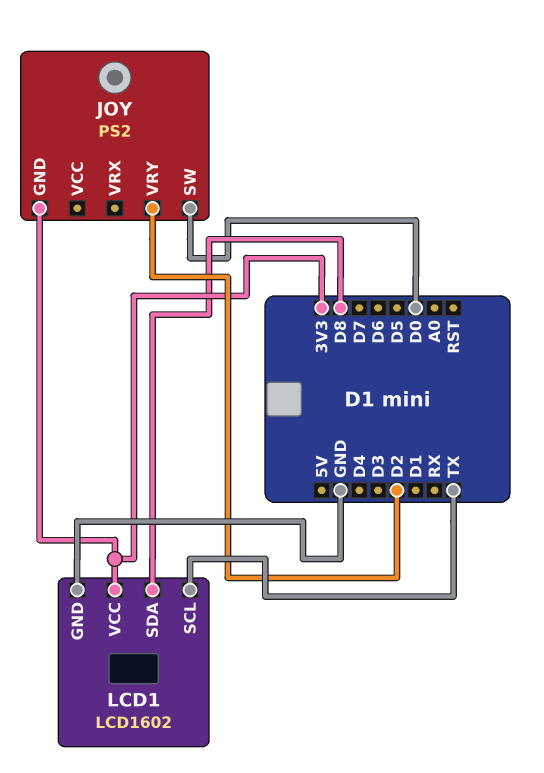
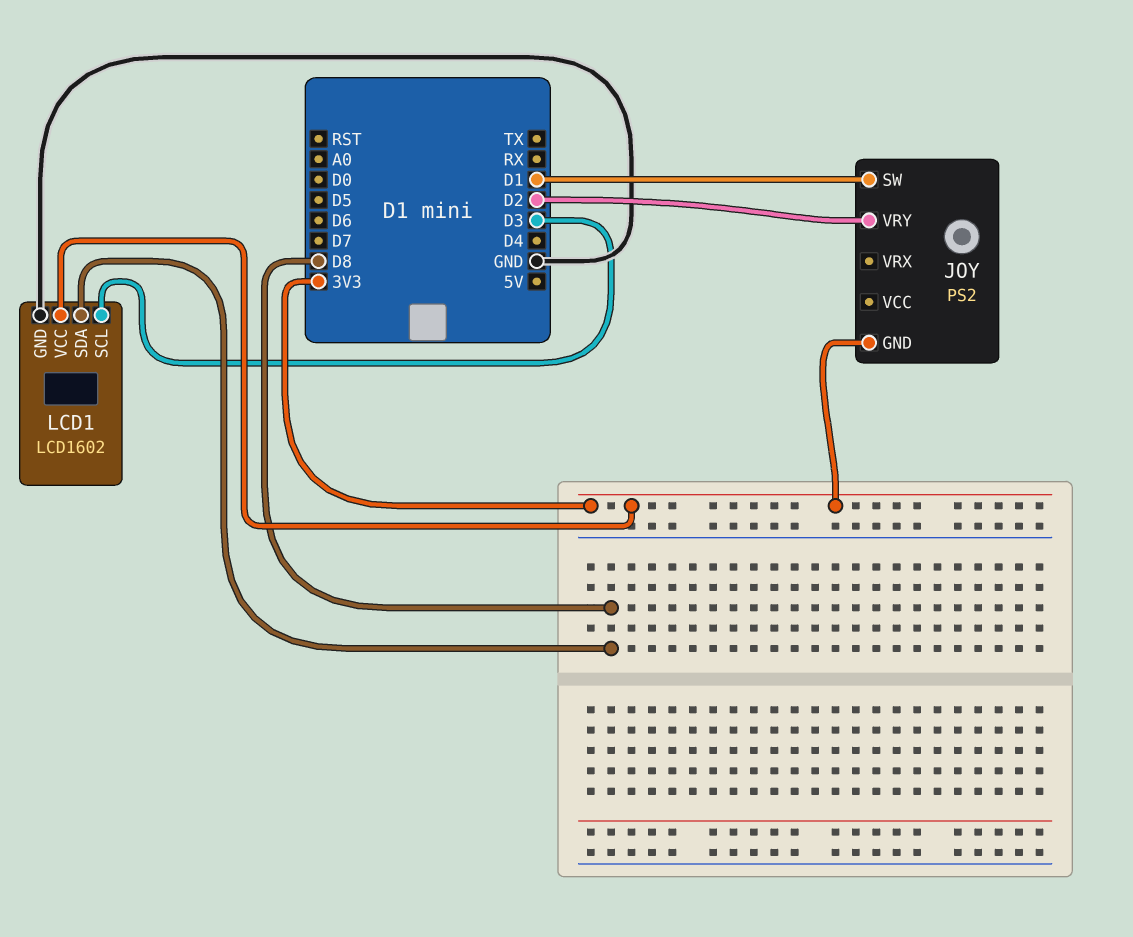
JOY pin SW: D0 -> D1
LCD1 pin SCL: TX -> D3

